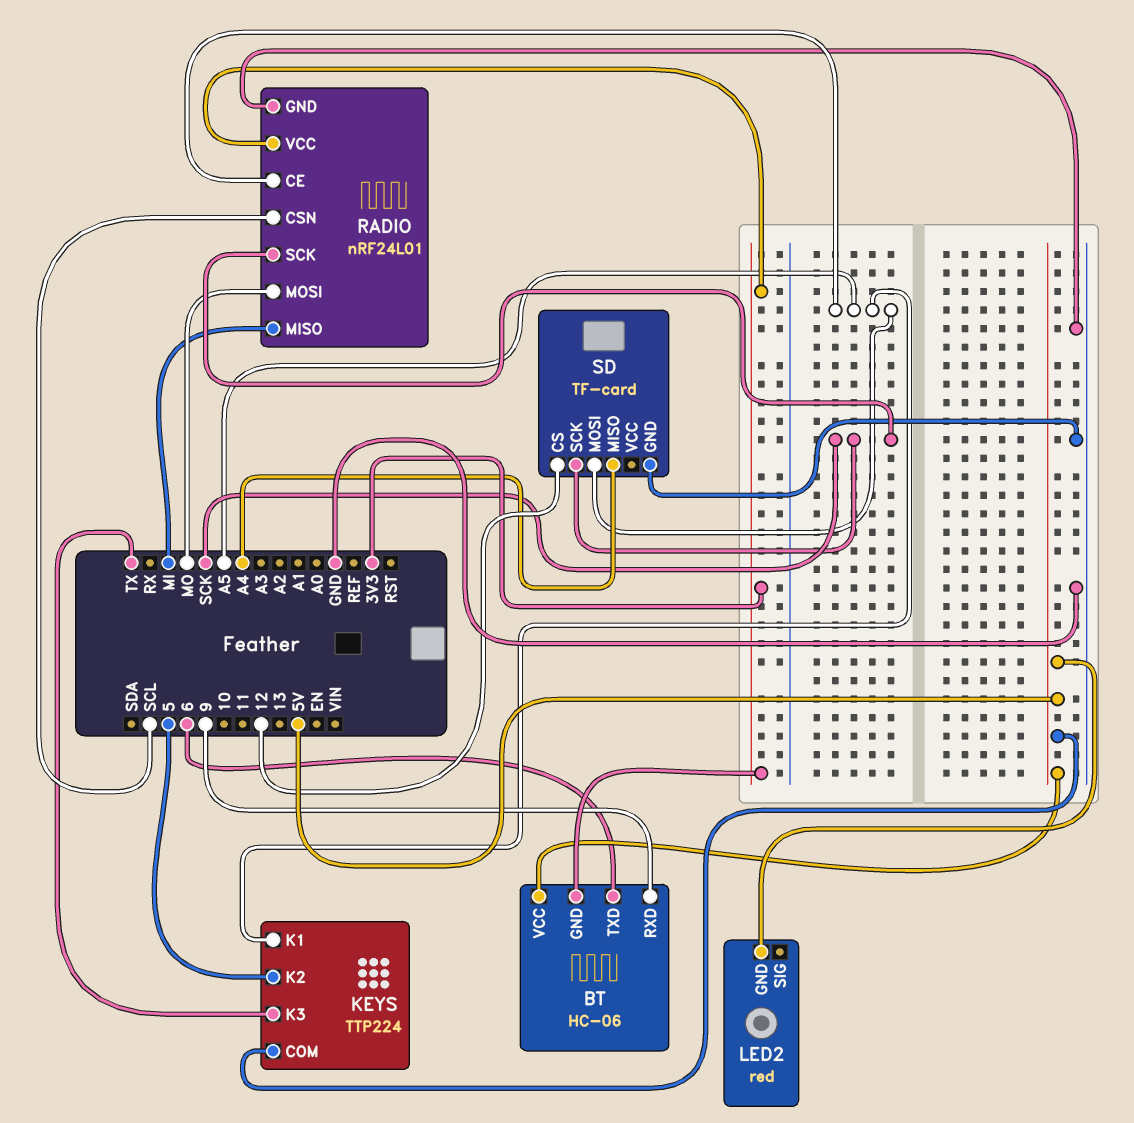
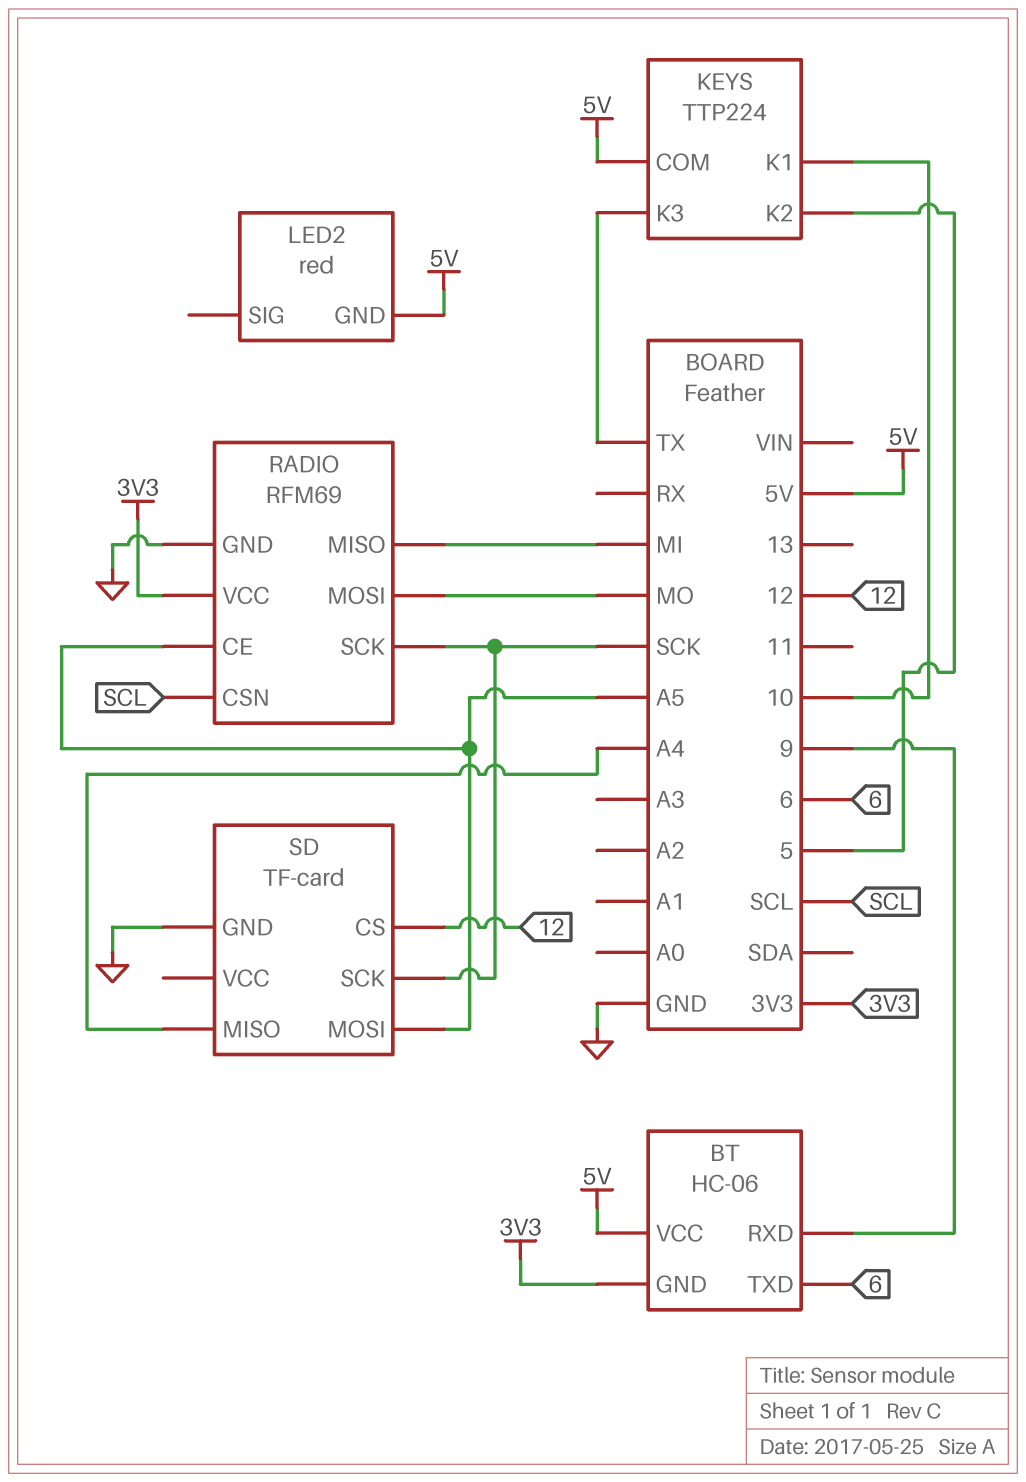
KEYS pin K1: A5 -> 10
RADIO: nRF24L01 -> RFM69

